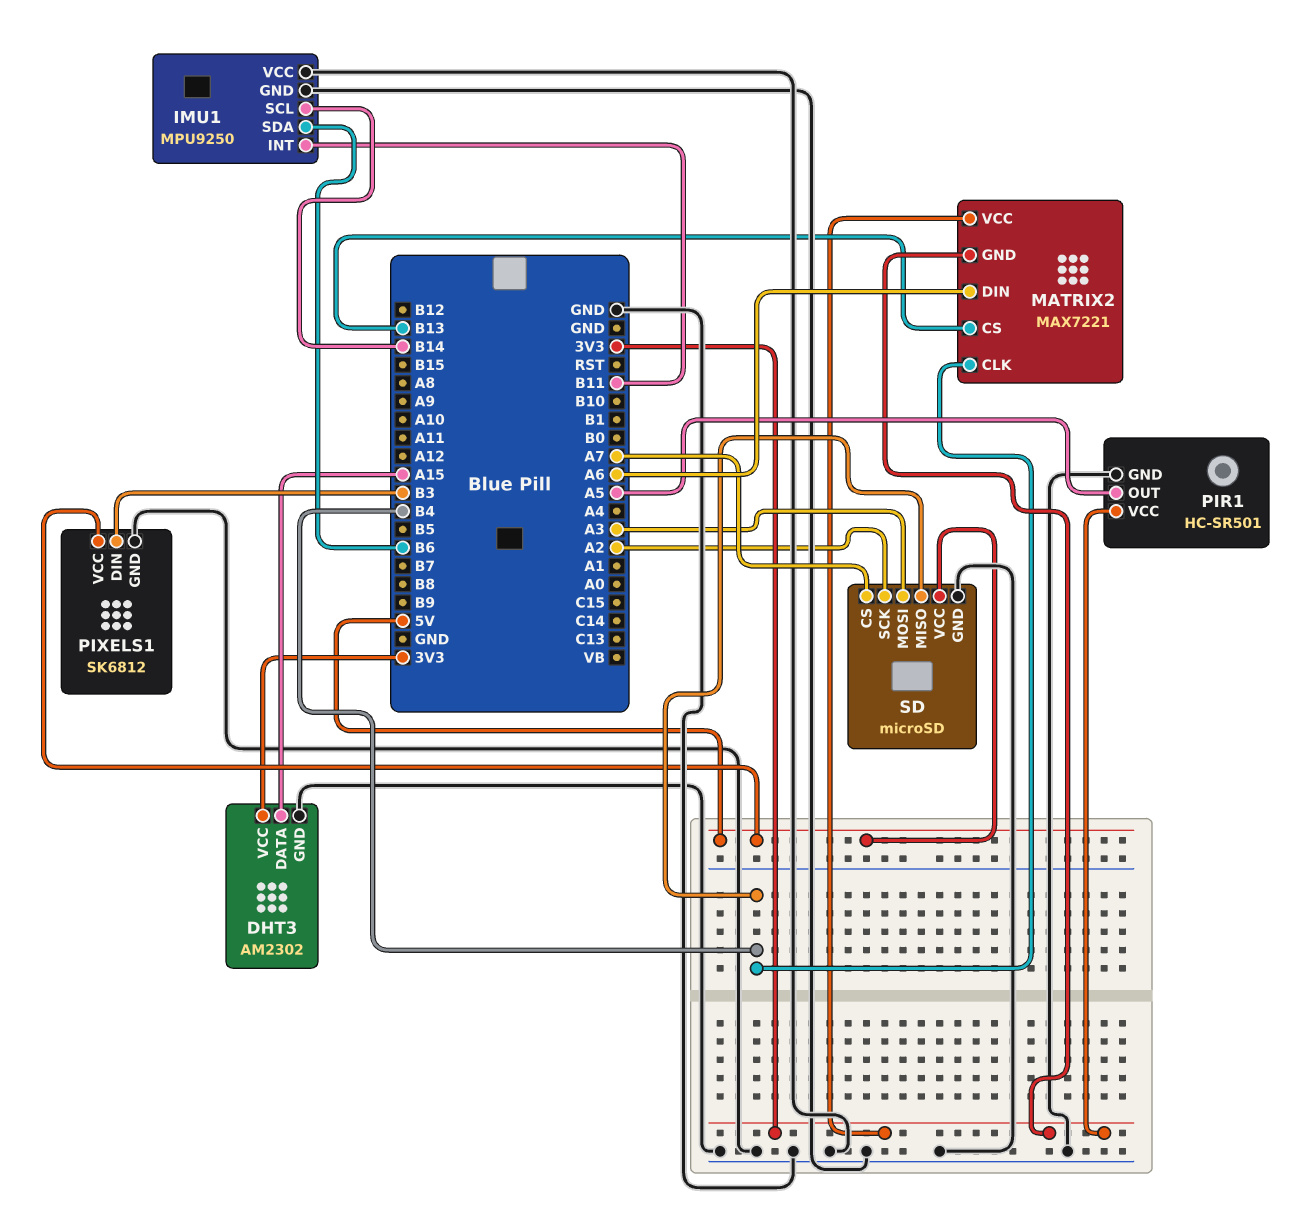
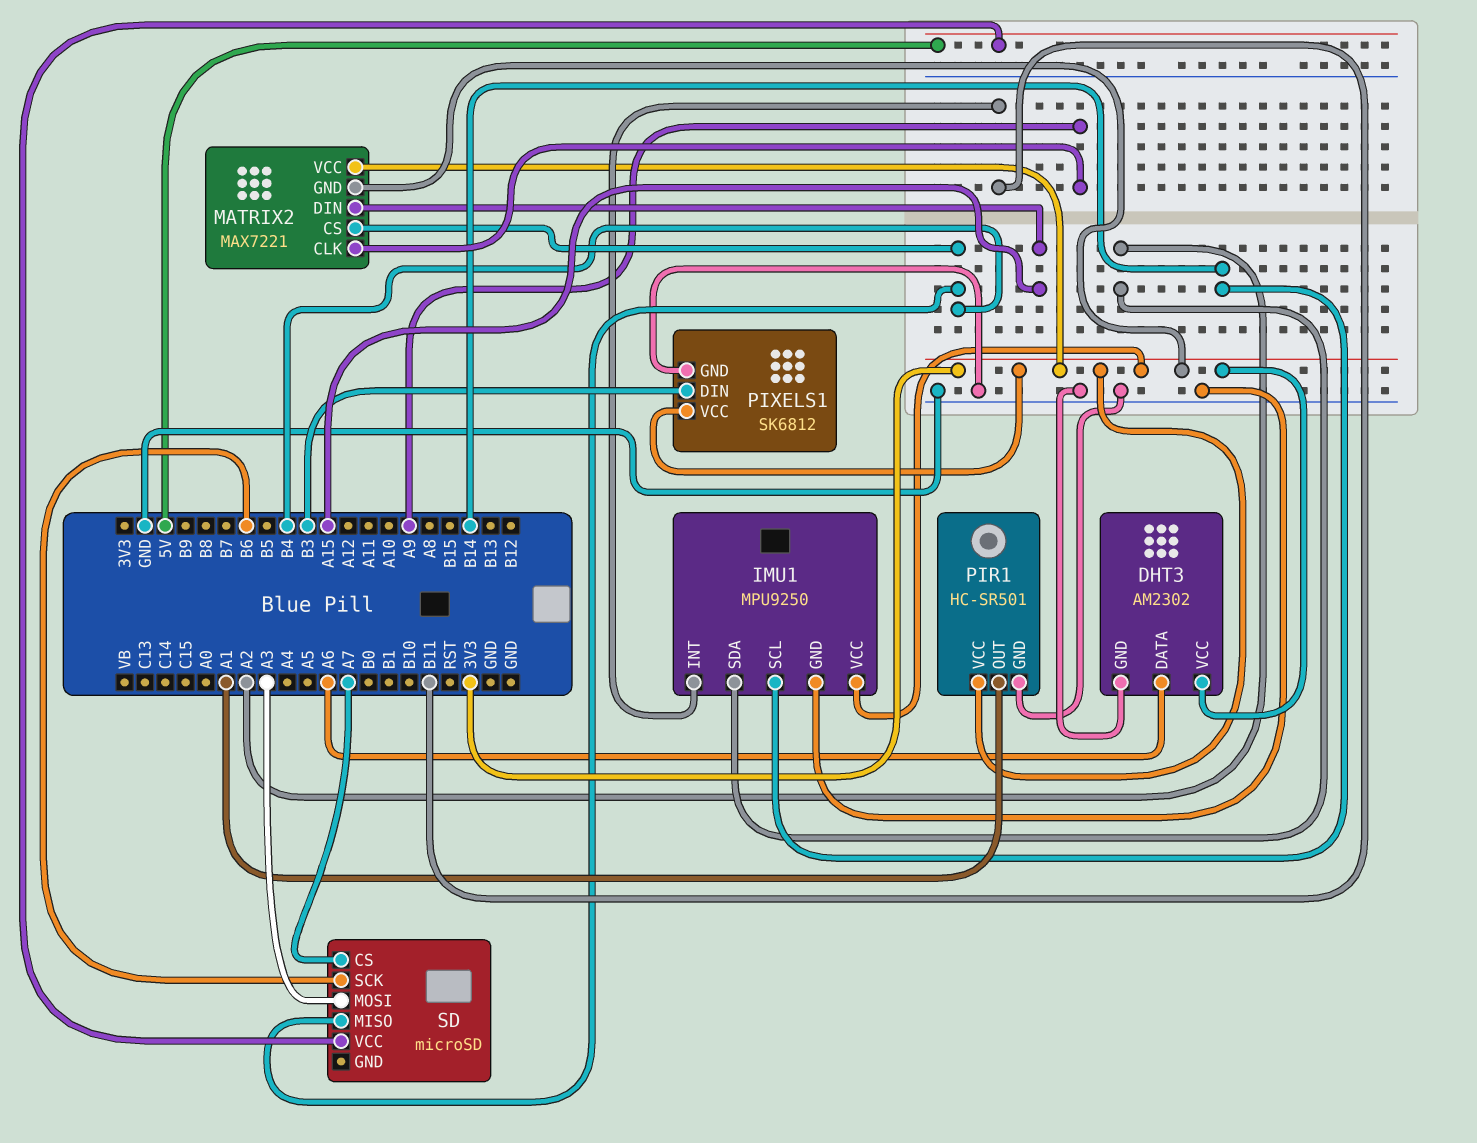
DHT3 pin DATA: A15 -> A6
IMU1 pin SDA: B6 -> A2
IMU1 pin VCC: GND -> 3V3
MATRIX2 pin CLK: B4 -> A9
MATRIX2 pin CS: B13 -> B4
MATRIX2 pin DIN: A6 -> A15
PIR1 pin OUT: A5 -> A1
PIXELS1 pin VCC: 5V -> 3V3
SD pin GND: GND -> none
SD pin SCK: A2 -> B6

